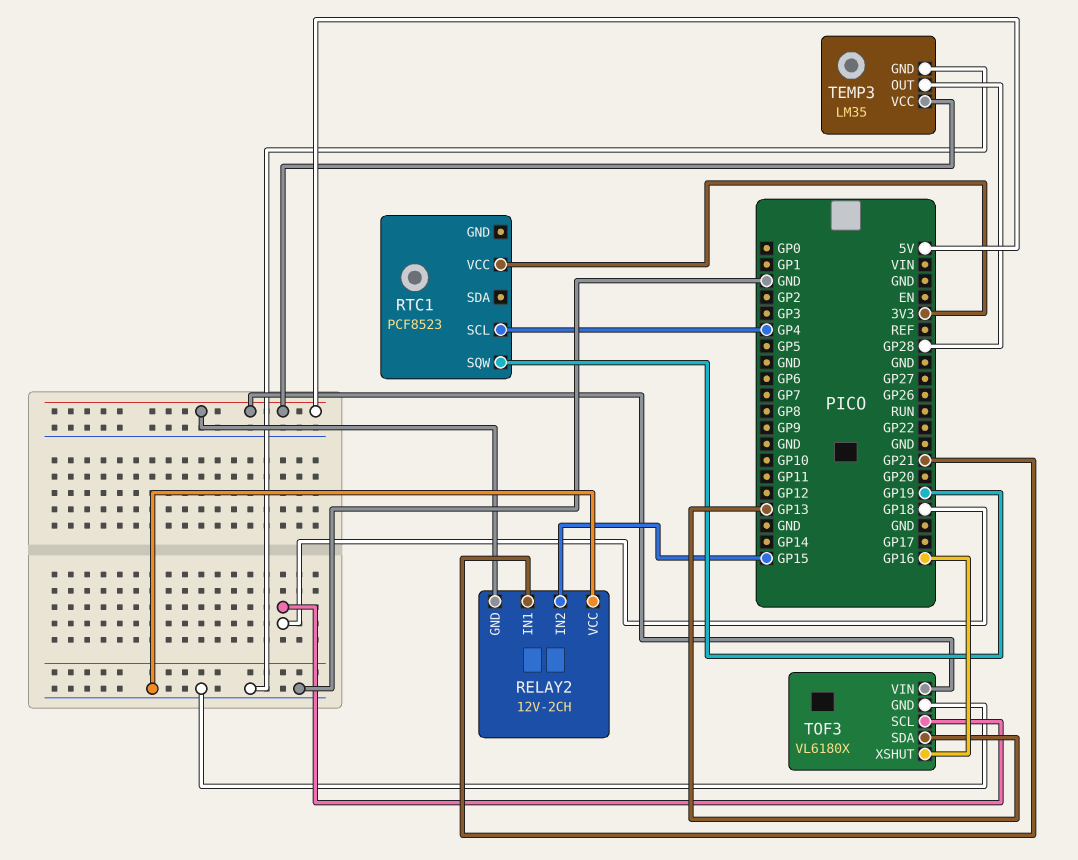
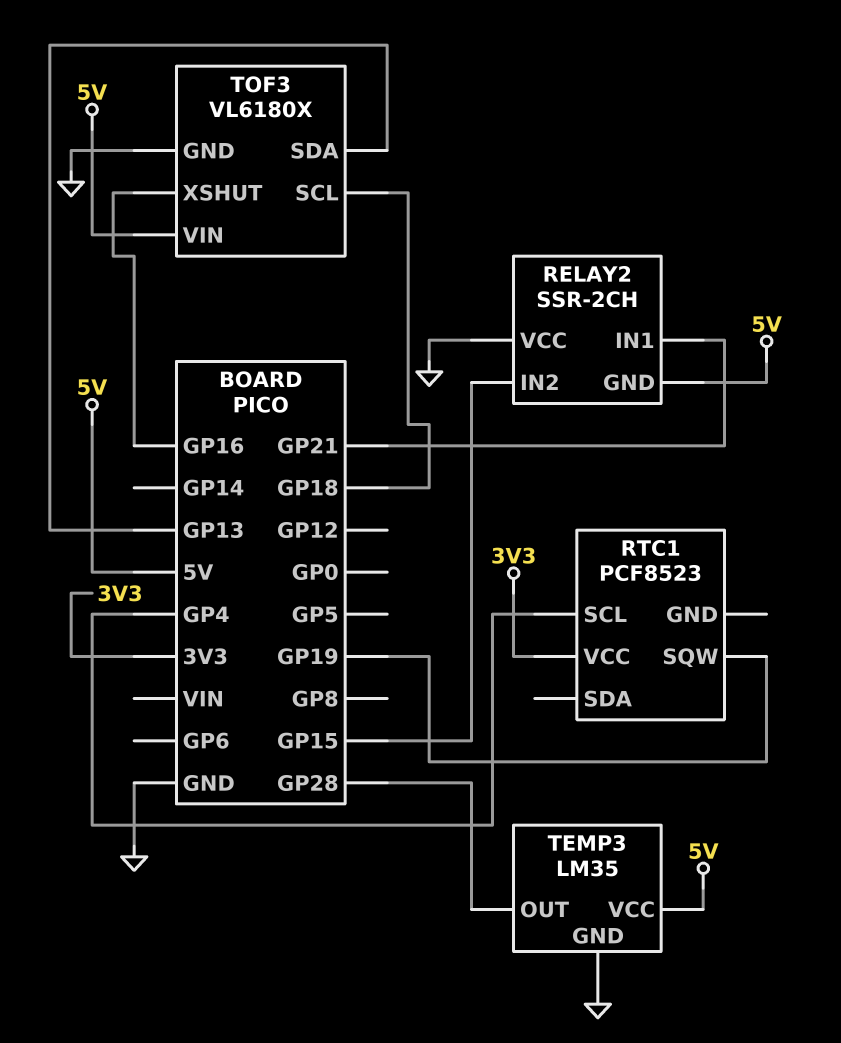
RELAY2: 12V-2CH -> SSR-2CH

